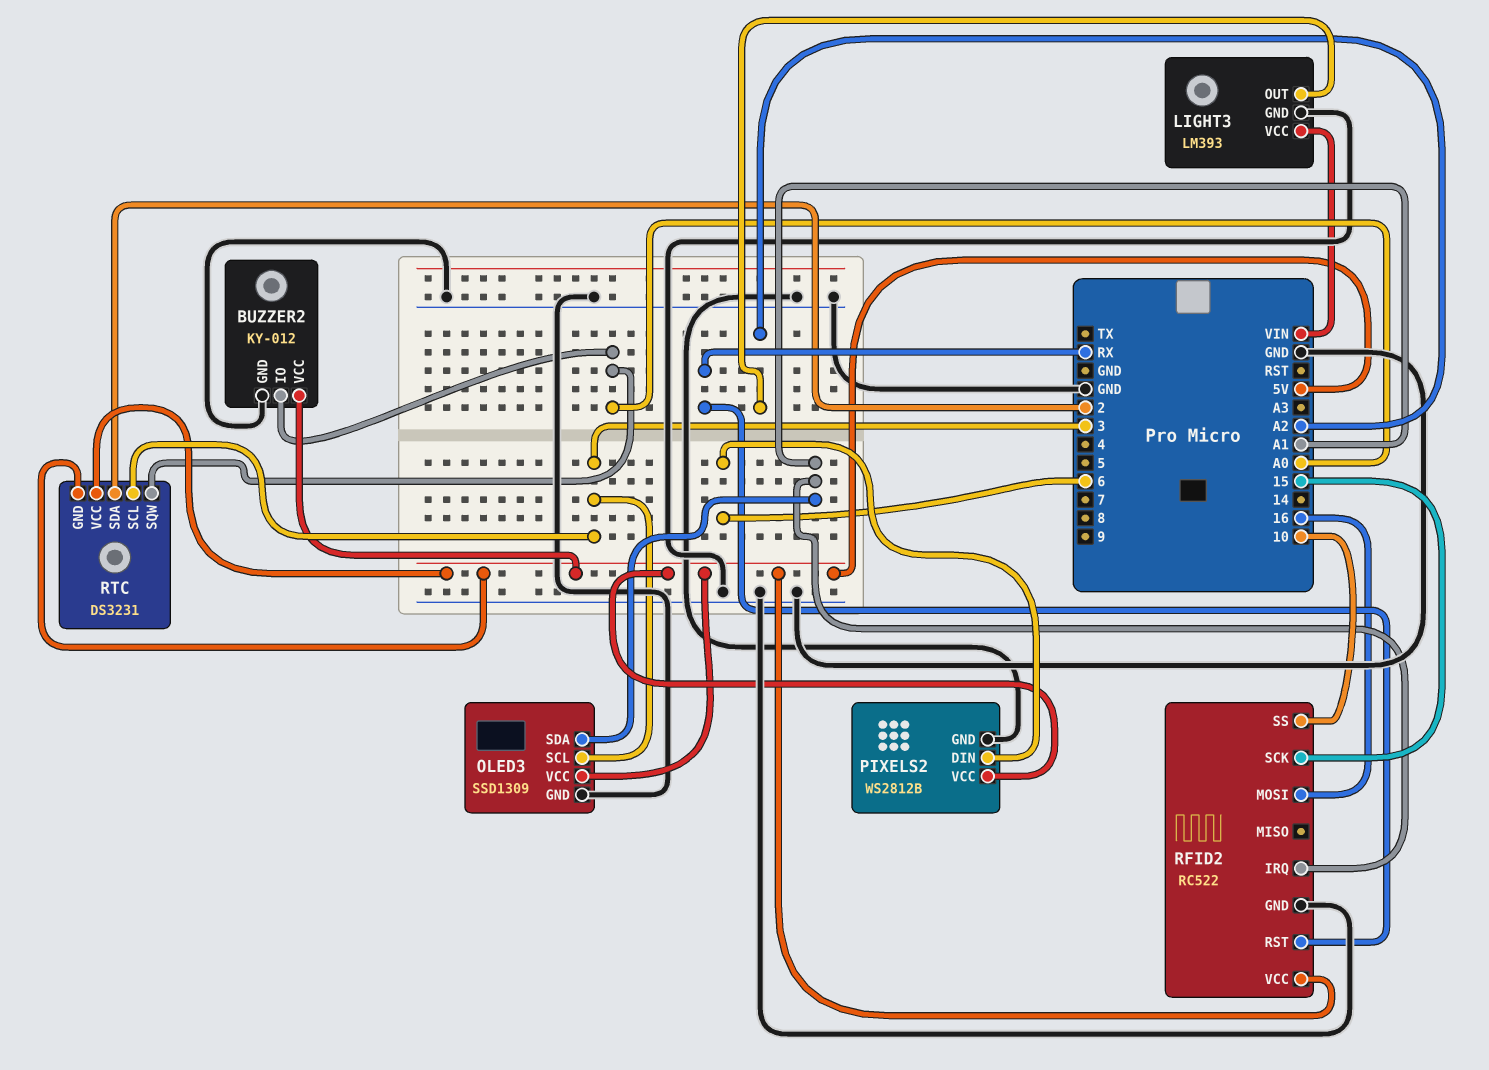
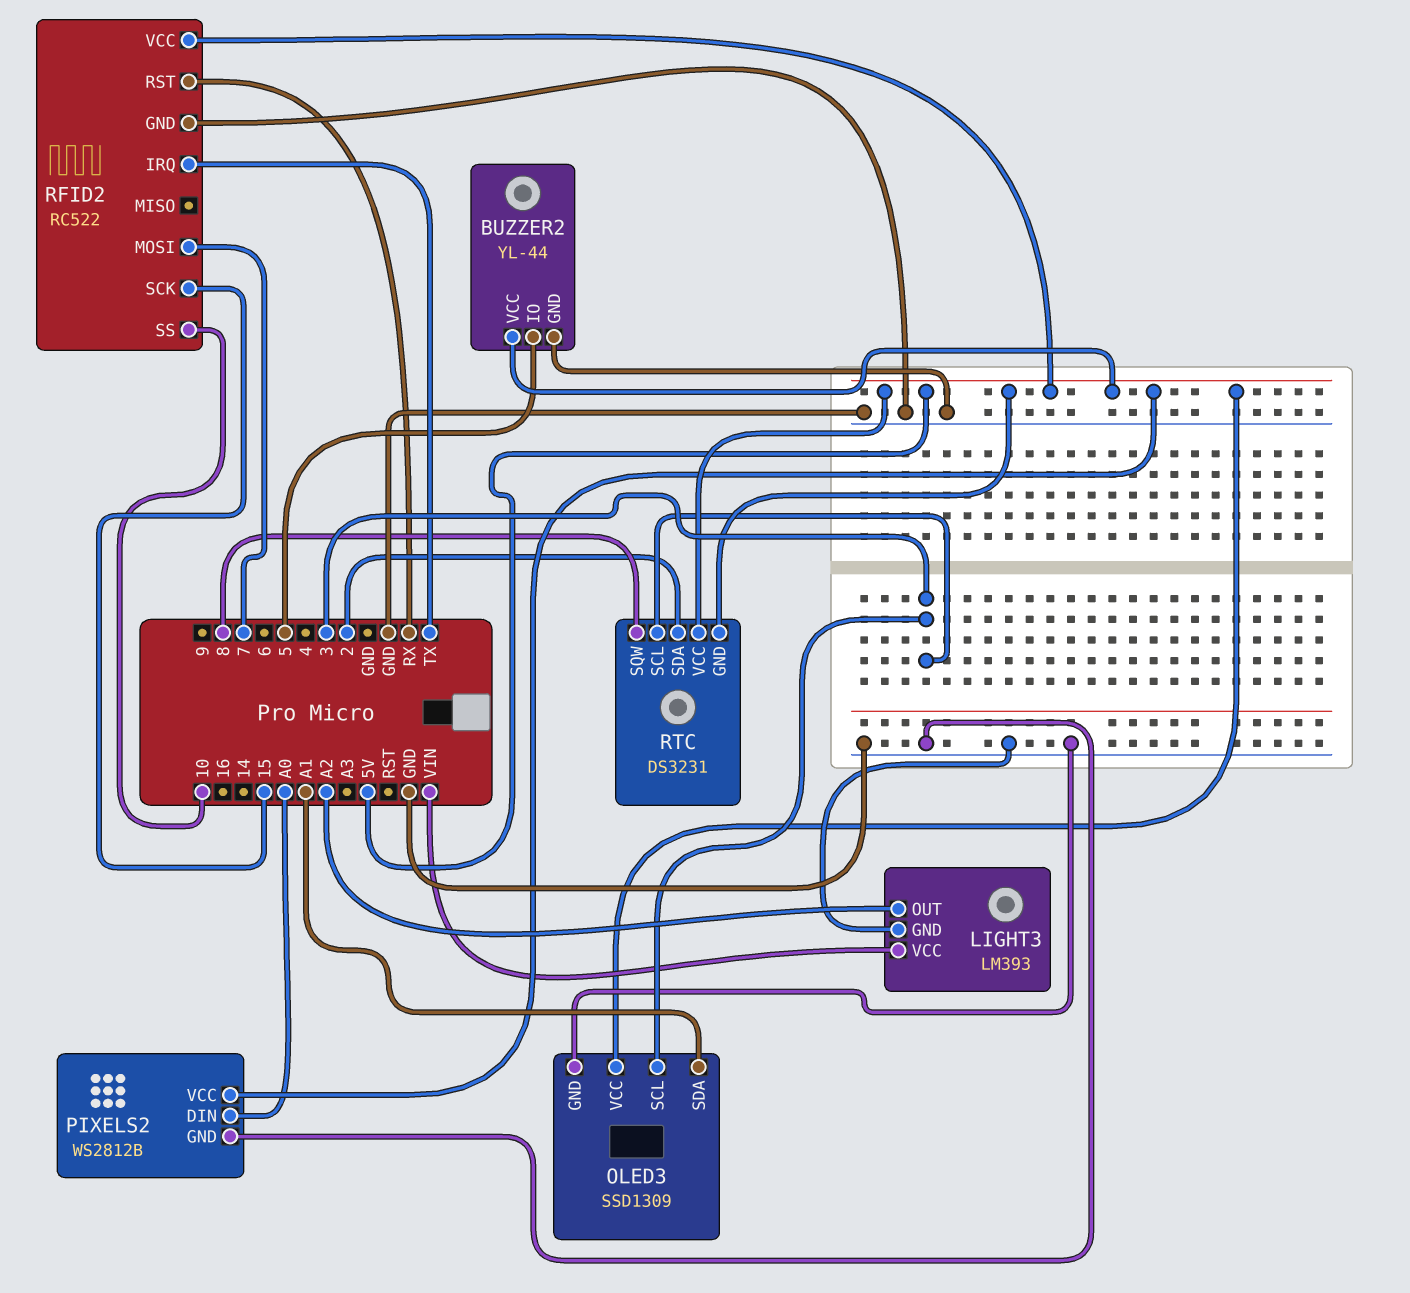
BUZZER2: KY-012 -> YL-44
BUZZER2 pin IO: A0 -> 5
PIXELS2 pin DIN: 6 -> A0
RFID2 pin IRQ: A1 -> TX
RFID2 pin MOSI: 16 -> 7
RTC pin SQW: A0 -> 8

